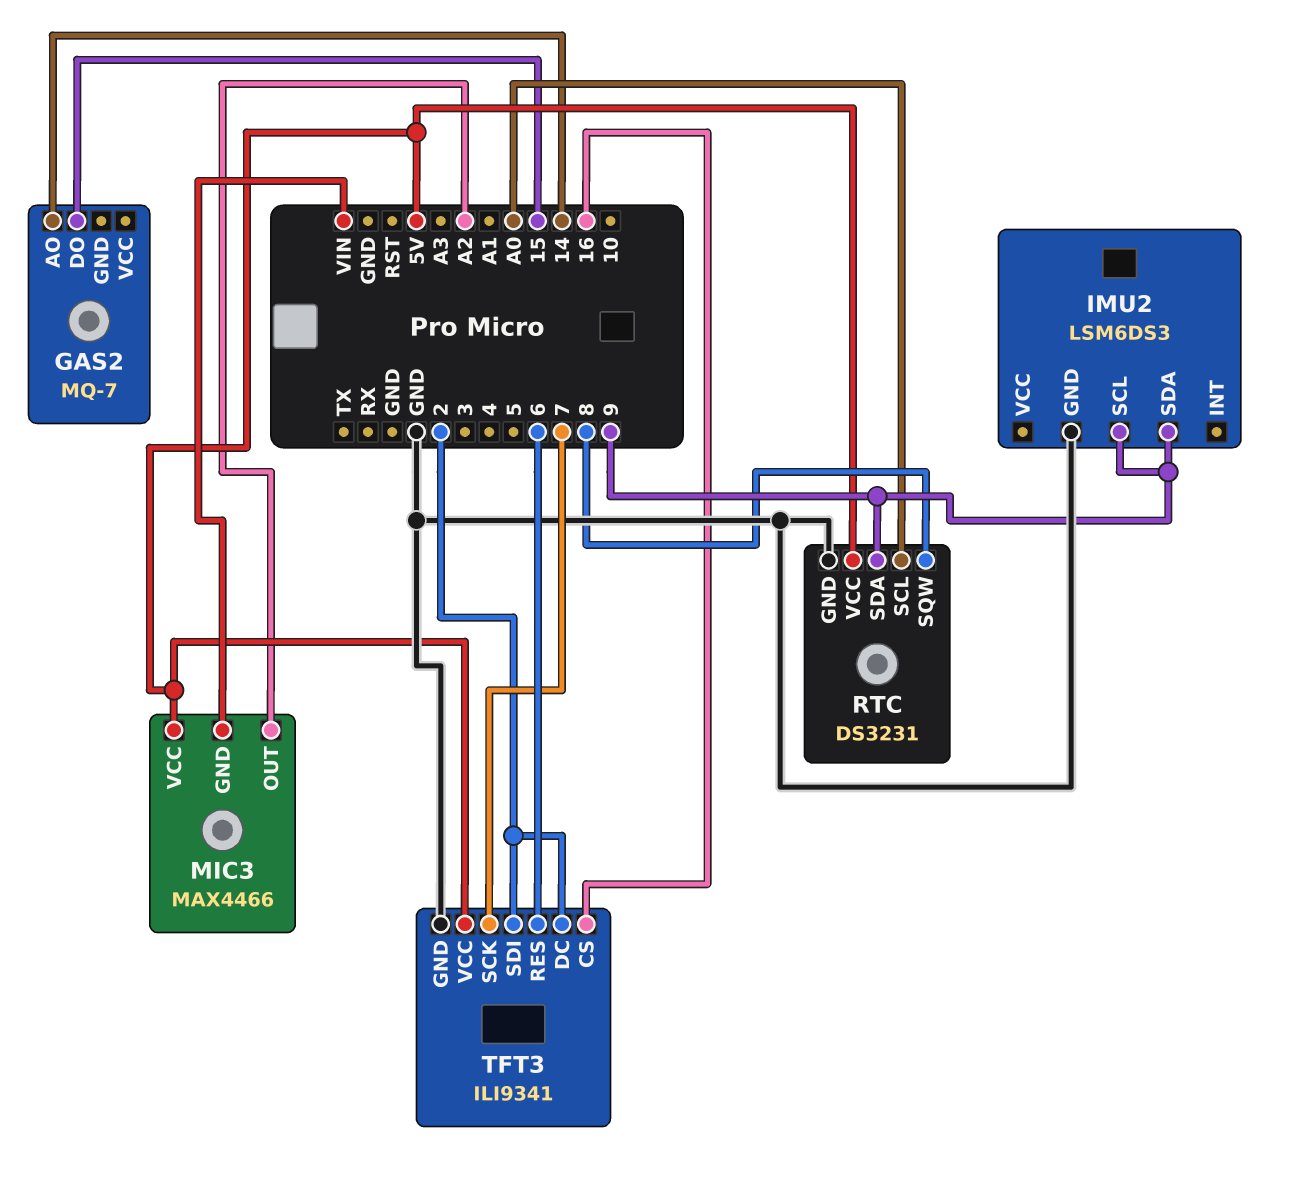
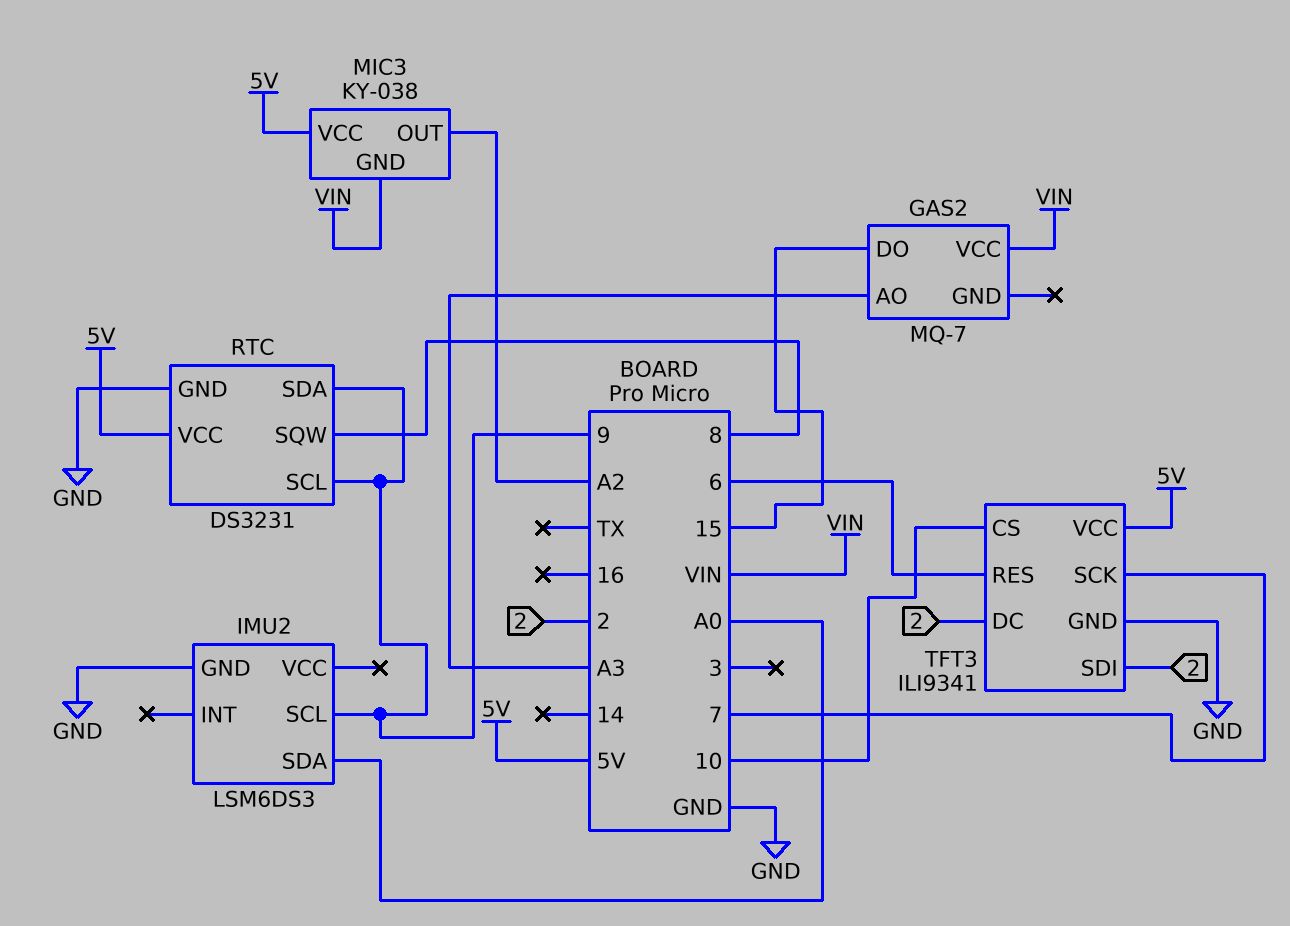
GAS2 pin AO: 14 -> A3
GAS2 pin VCC: none -> VIN
IMU2 pin SDA: 9 -> A0
MIC3: MAX4466 -> KY-038
RTC pin SCL: A0 -> 9
TFT3 pin CS: 16 -> 10

